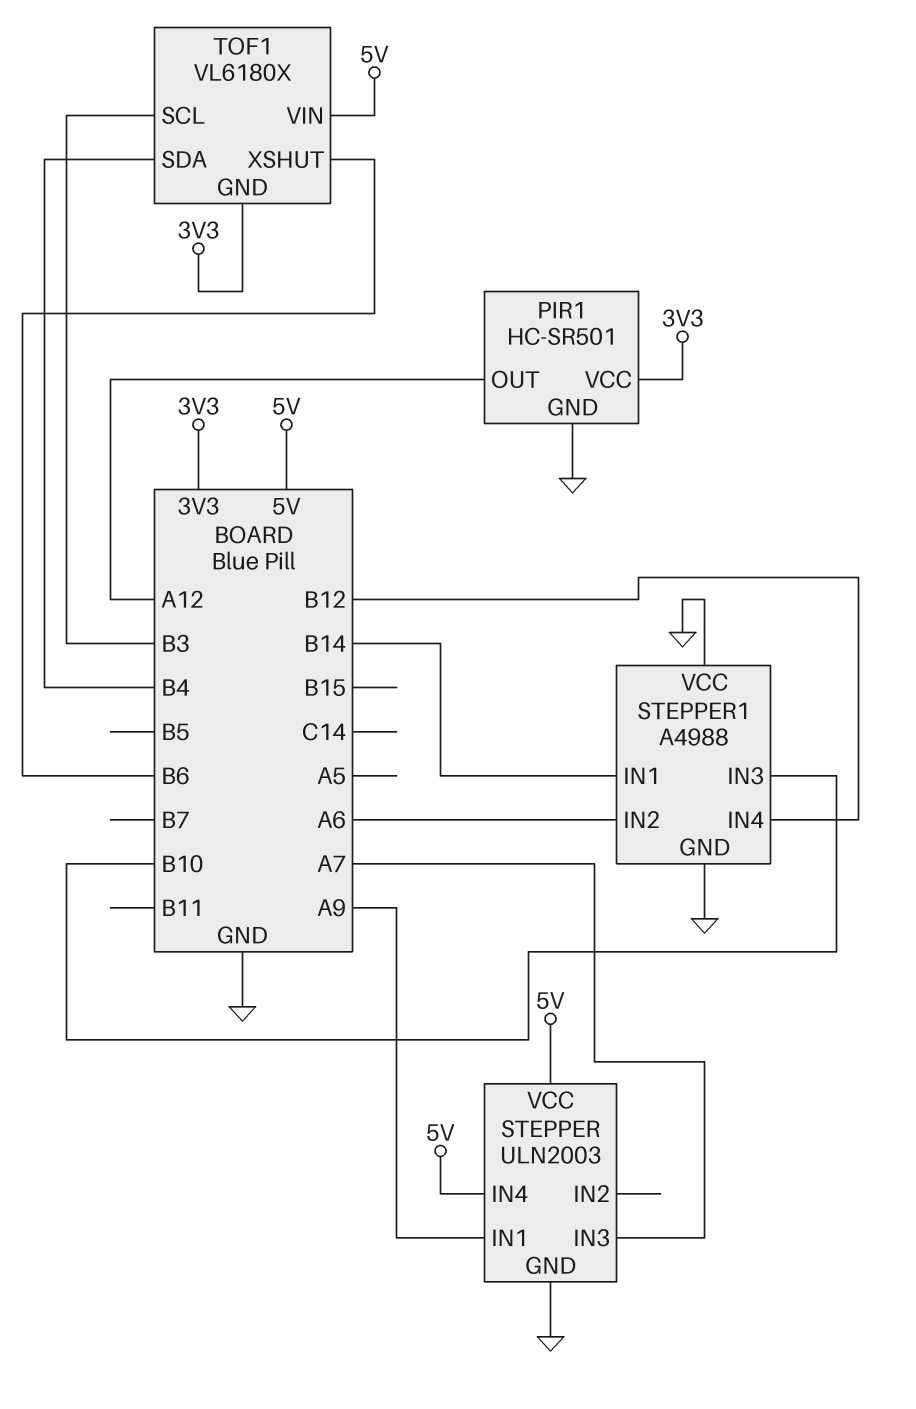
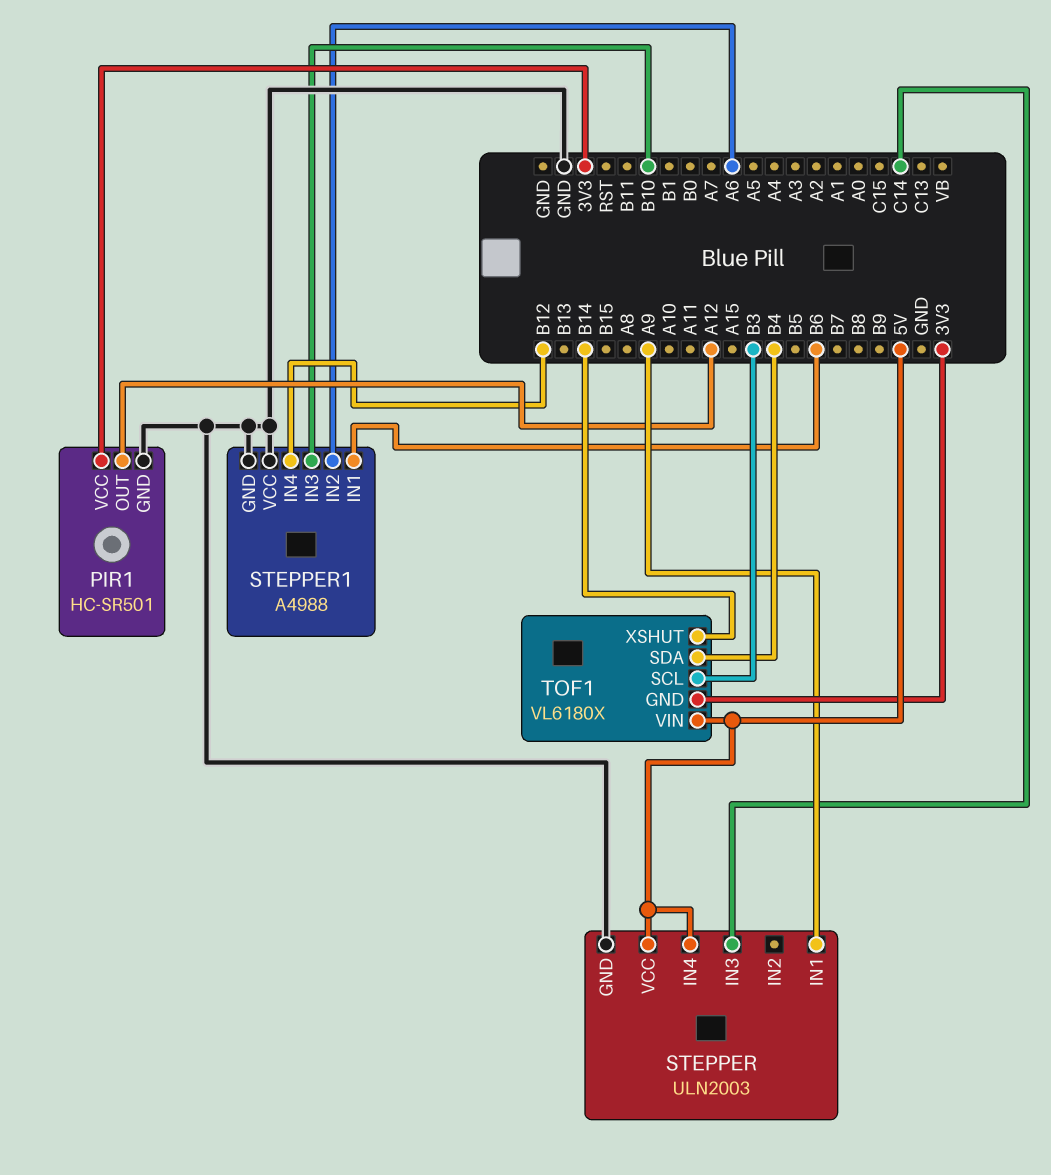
STEPPER pin IN3: A7 -> C14
STEPPER1 pin IN1: B14 -> B6
TOF1 pin XSHUT: B6 -> B14

